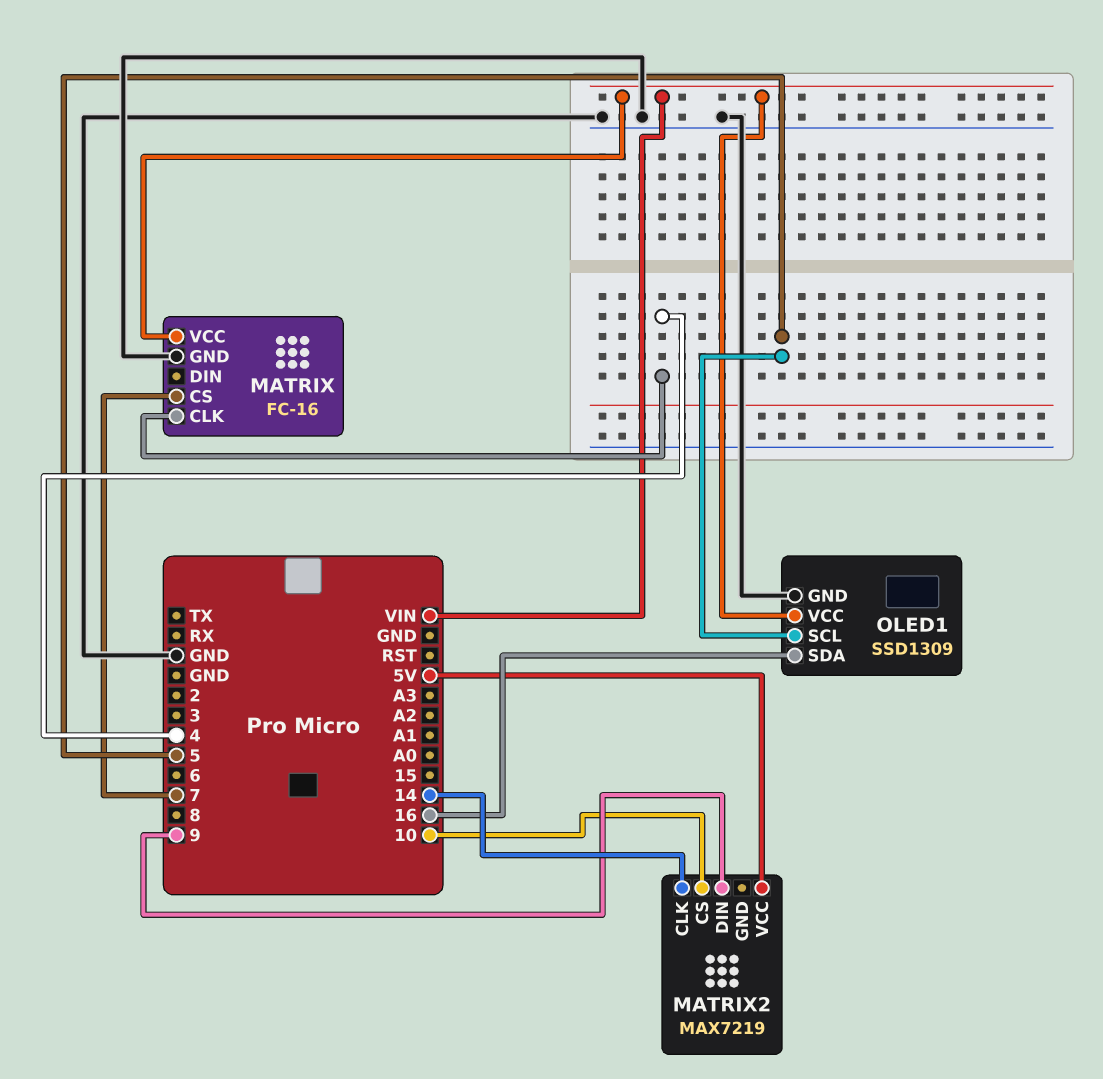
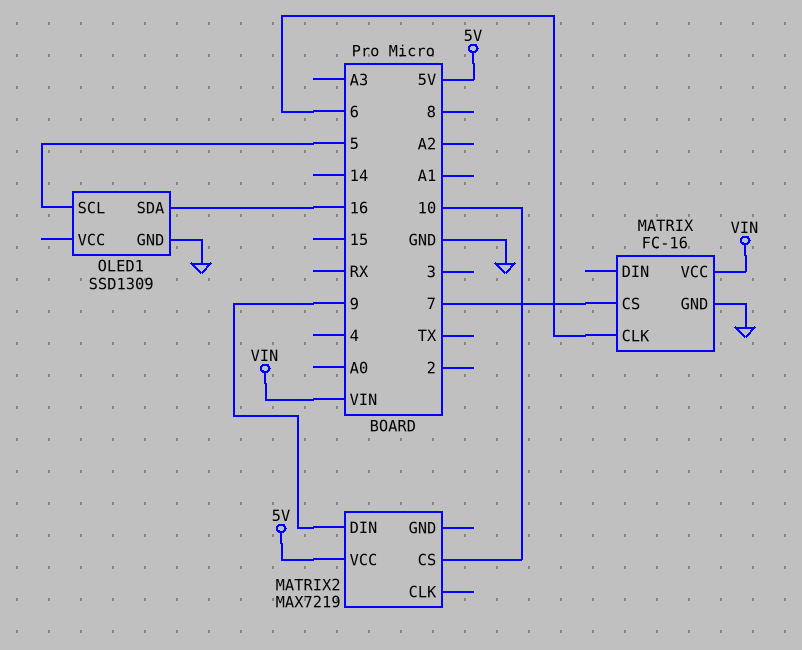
MATRIX pin CLK: 4 -> 6
MATRIX2 pin CLK: 14 -> none
OLED1 pin VCC: VIN -> none

